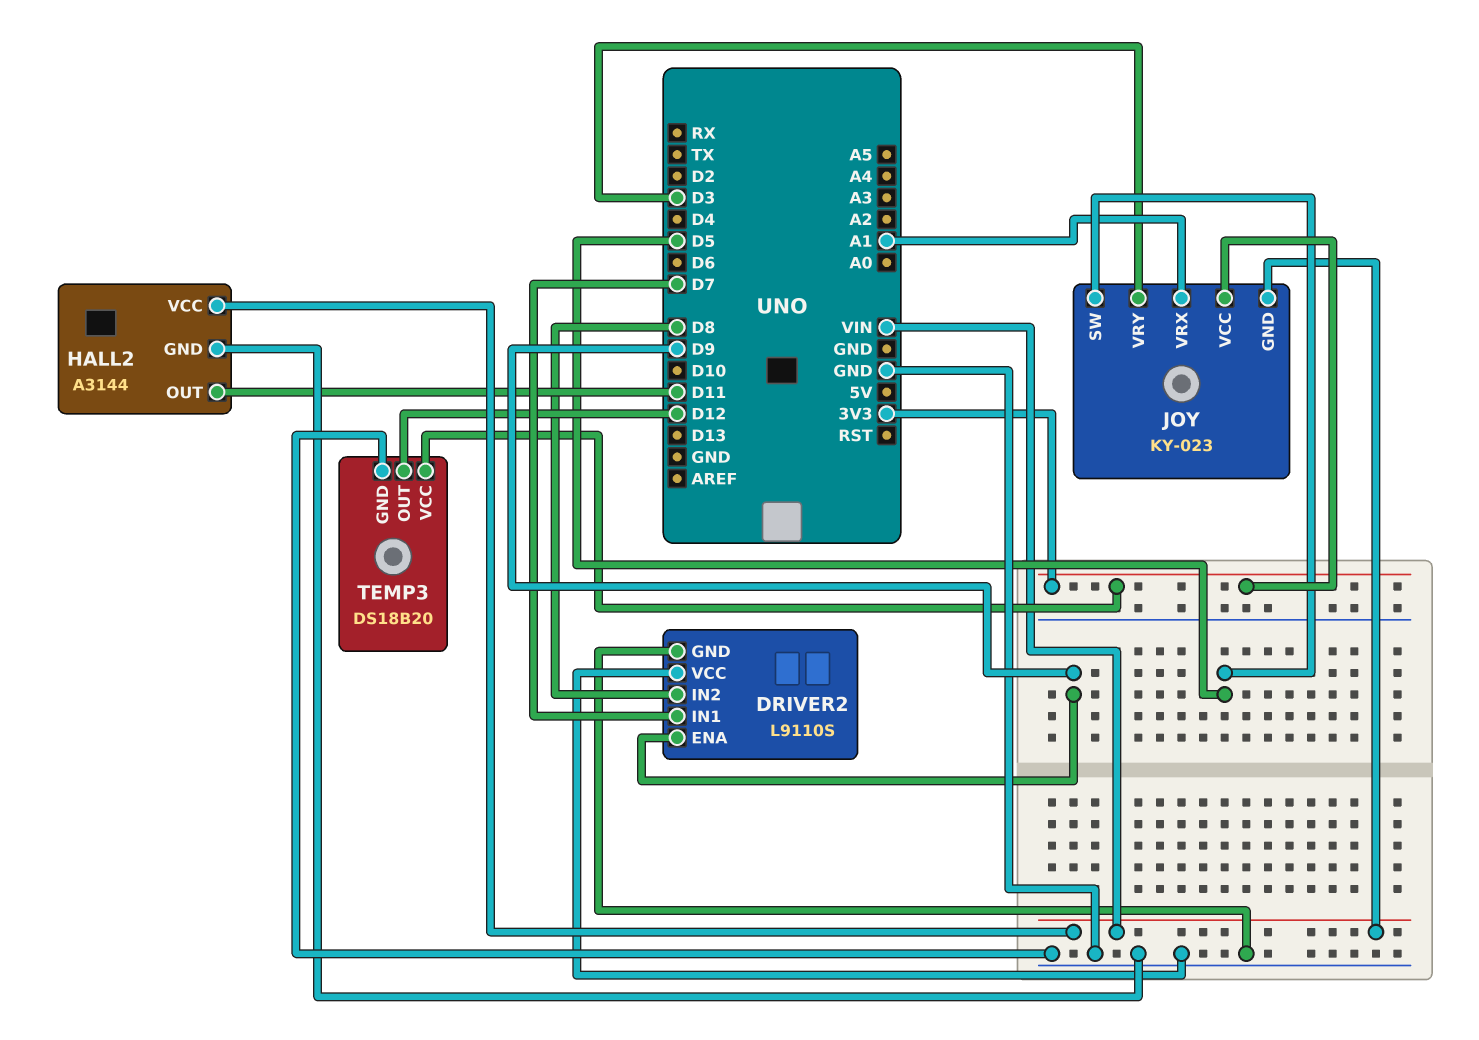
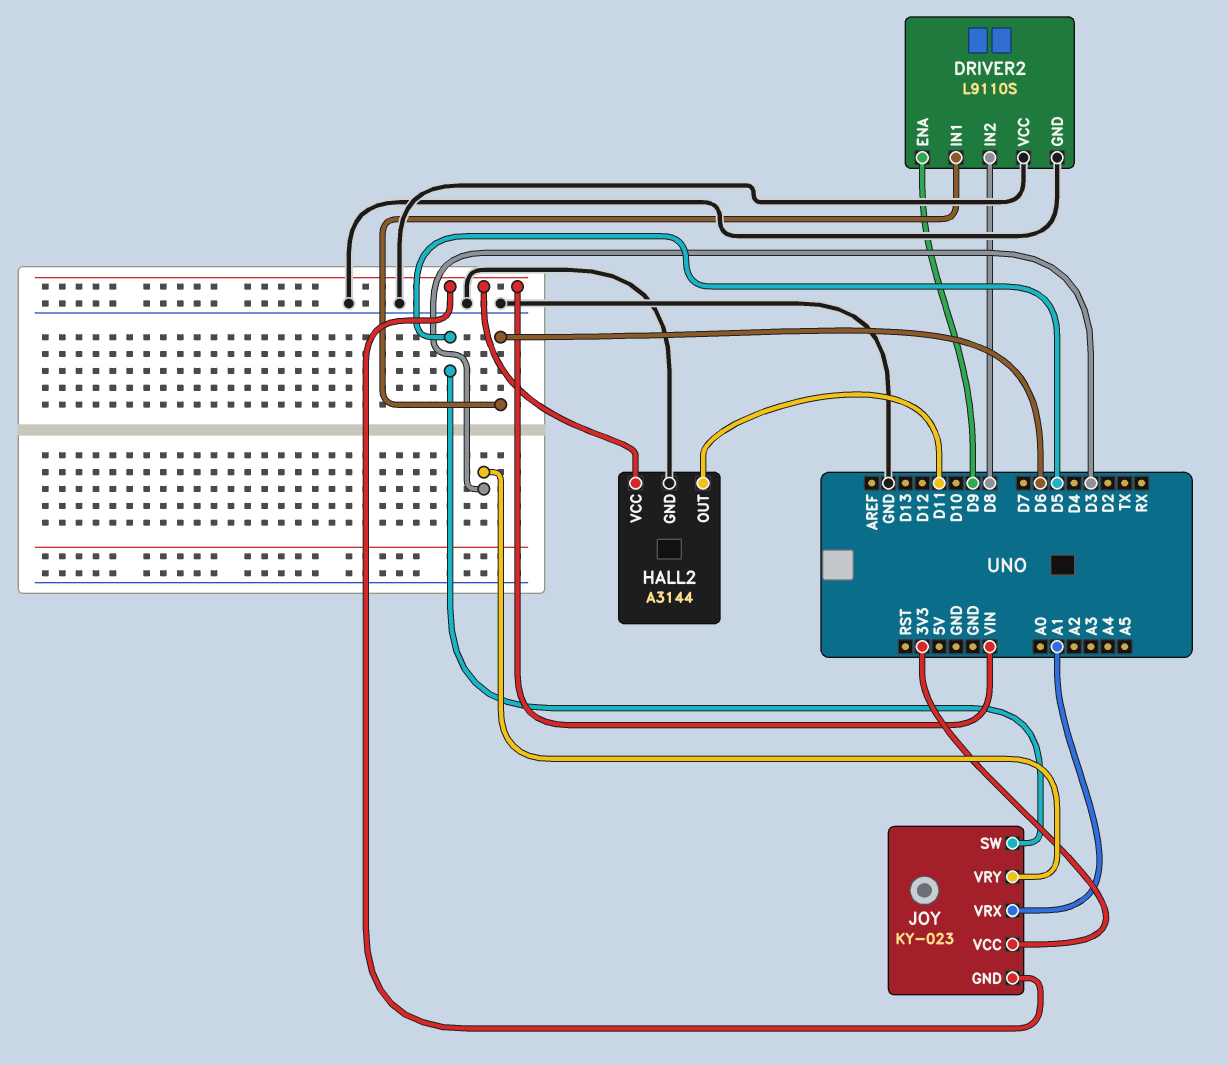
DRIVER2 pin IN1: D7 -> D6
TEMP3: DS18B20 -> none
TEMP3 pin GND: GND -> none
TEMP3 pin OUT: D12 -> none
TEMP3 pin VCC: 3V3 -> none

